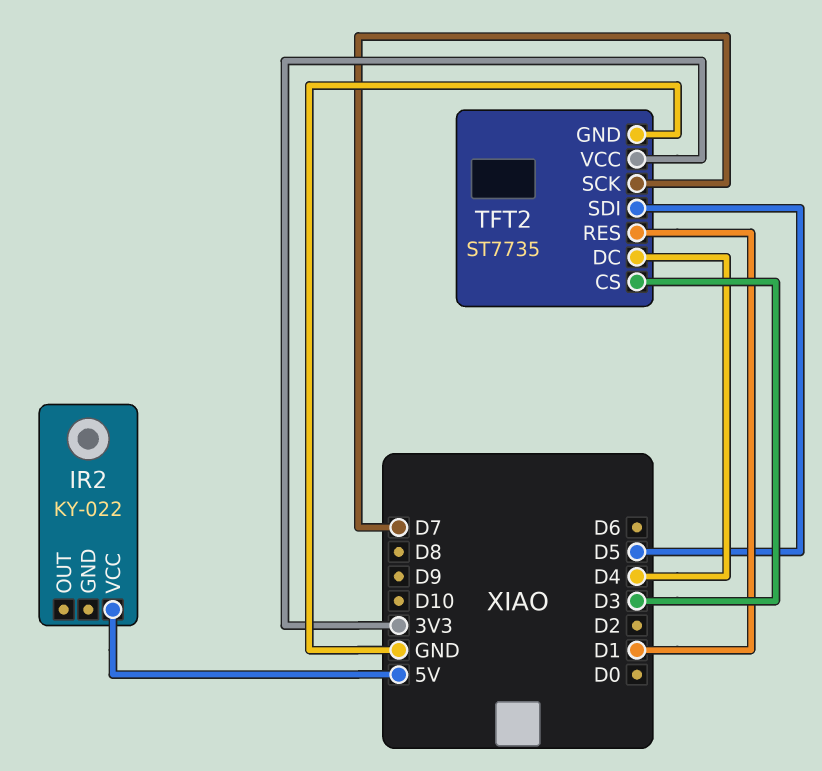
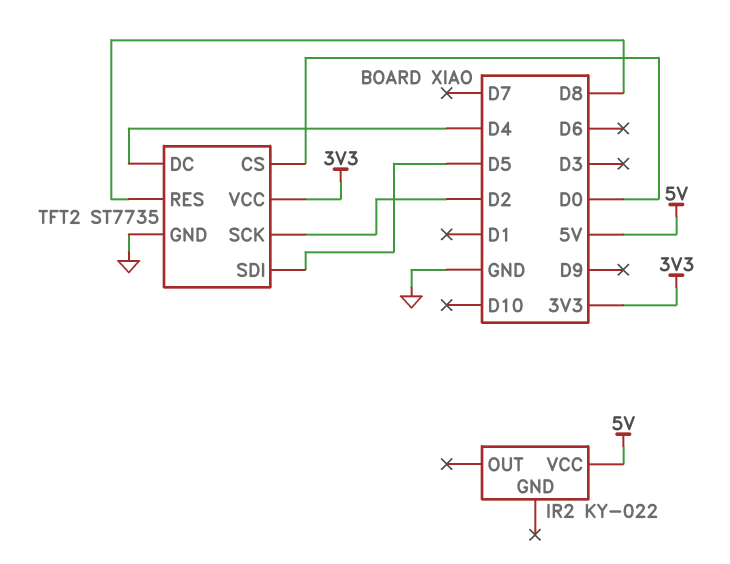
TFT2 pin CS: D3 -> D0
TFT2 pin RES: D1 -> D8
TFT2 pin SCK: D7 -> D2

